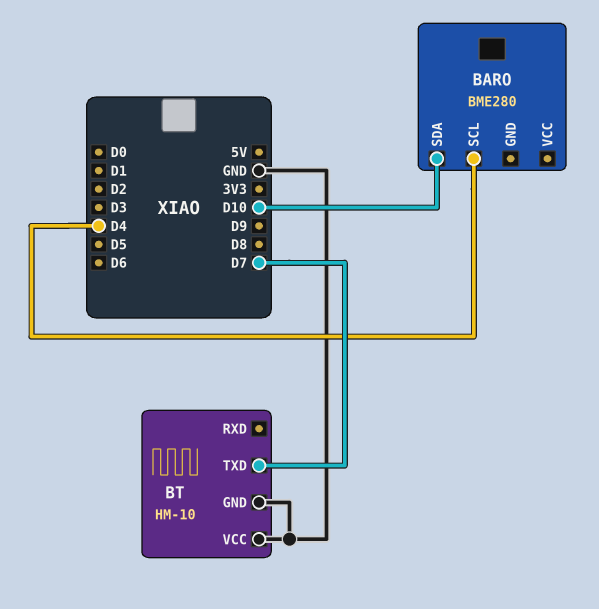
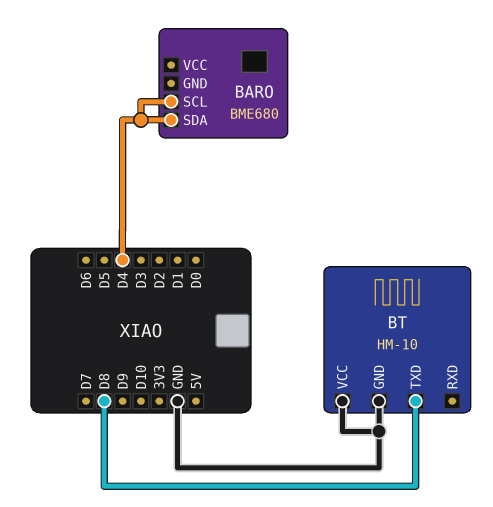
BARO: BME280 -> BME680
BARO pin SDA: D10 -> D4
BT pin TXD: D7 -> D8

